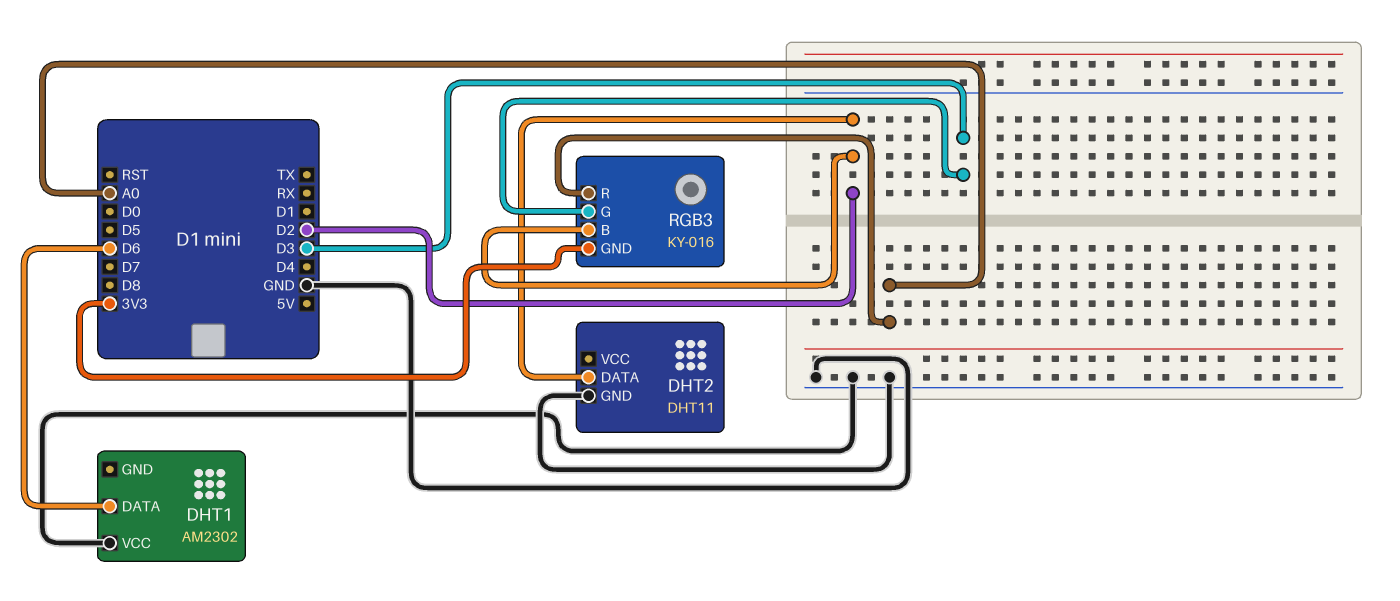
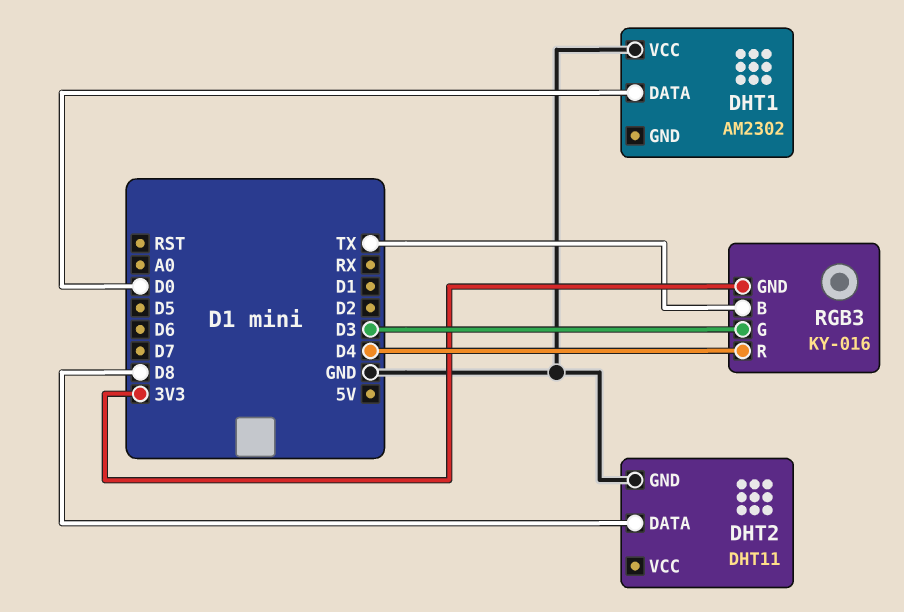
DHT1 pin DATA: D6 -> D0
DHT2 pin DATA: D2 -> D8
RGB3 pin B: D2 -> TX
RGB3 pin R: A0 -> D4

